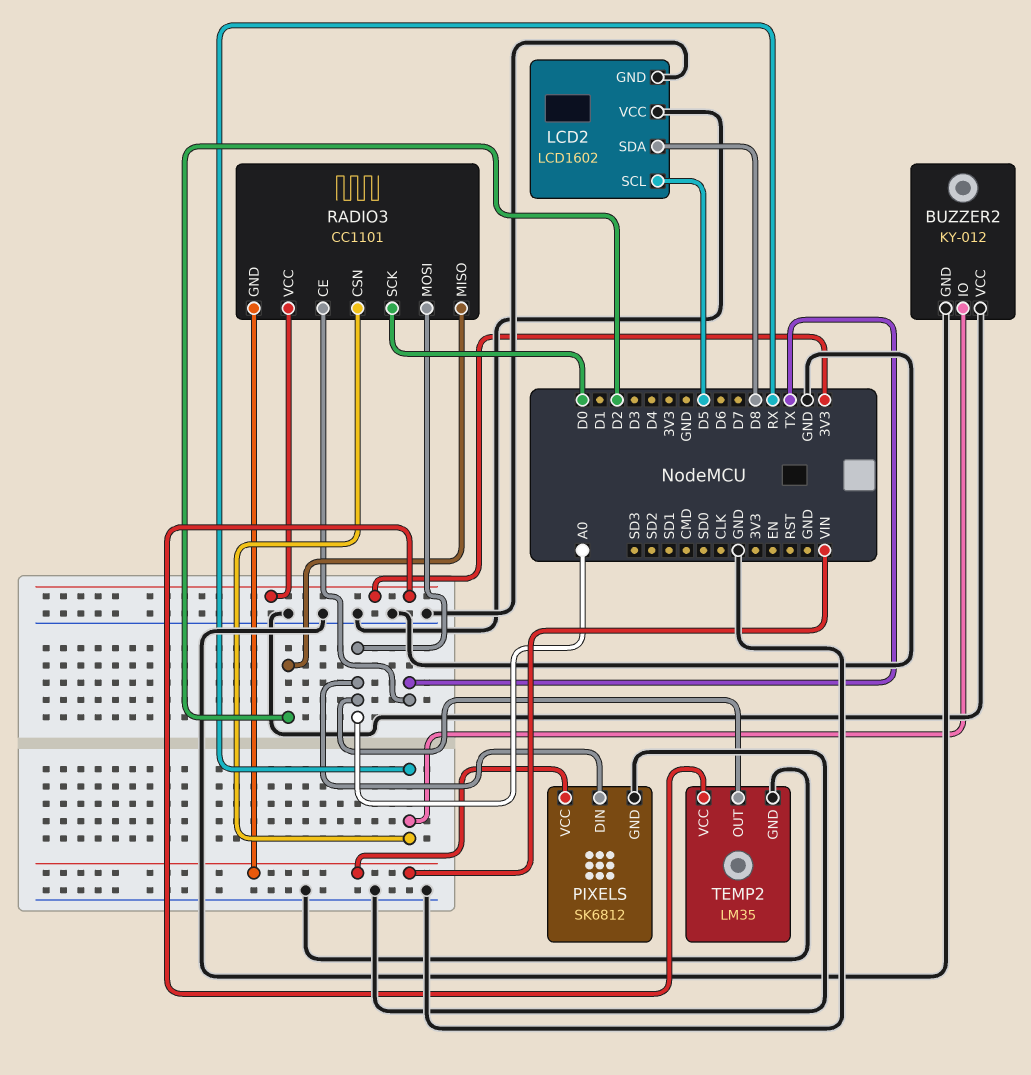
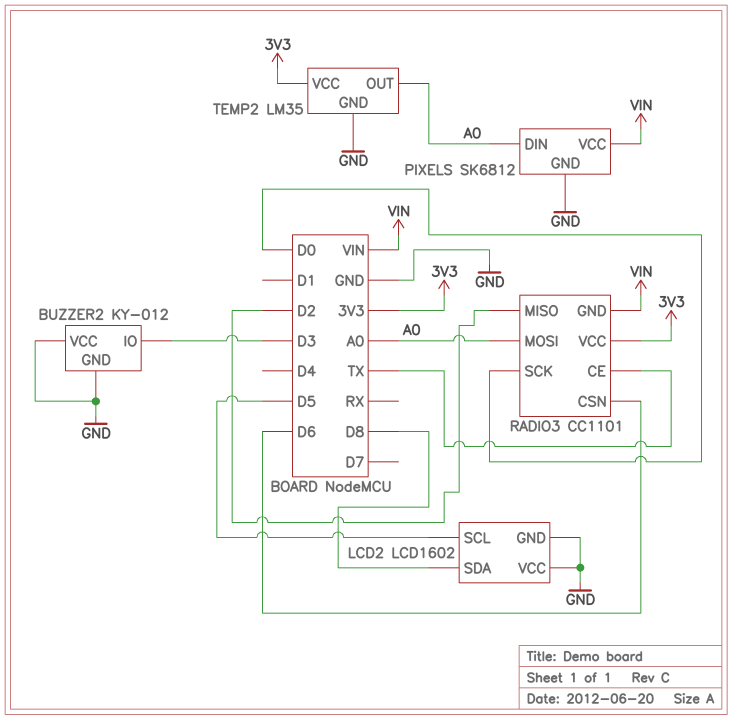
BUZZER2 pin IO: RX -> D3
RADIO3 pin CSN: RX -> D6

